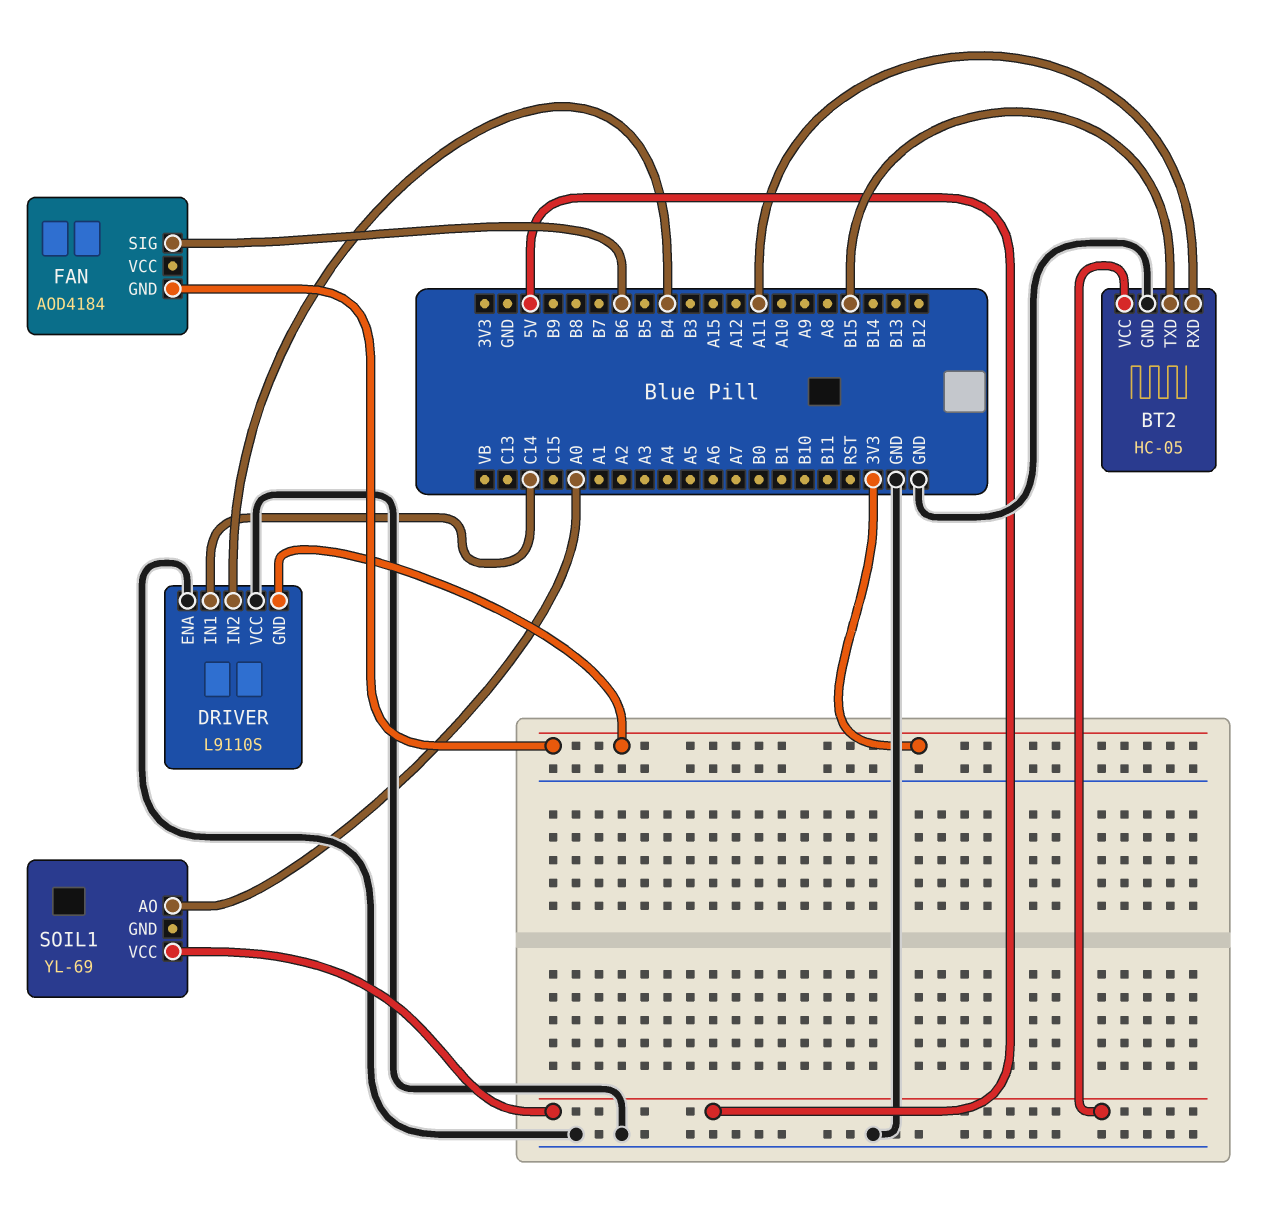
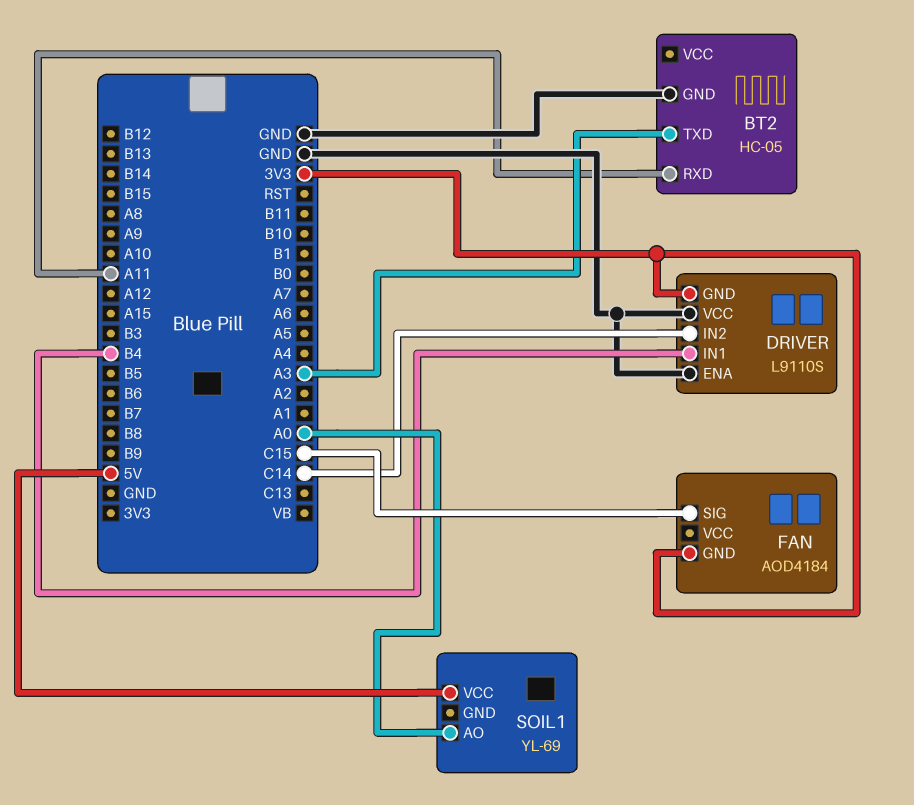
BT2 pin TXD: B15 -> A3
BT2 pin VCC: 5V -> none
DRIVER pin IN1: C14 -> B4
DRIVER pin IN2: B4 -> C14
FAN pin SIG: B6 -> C15

